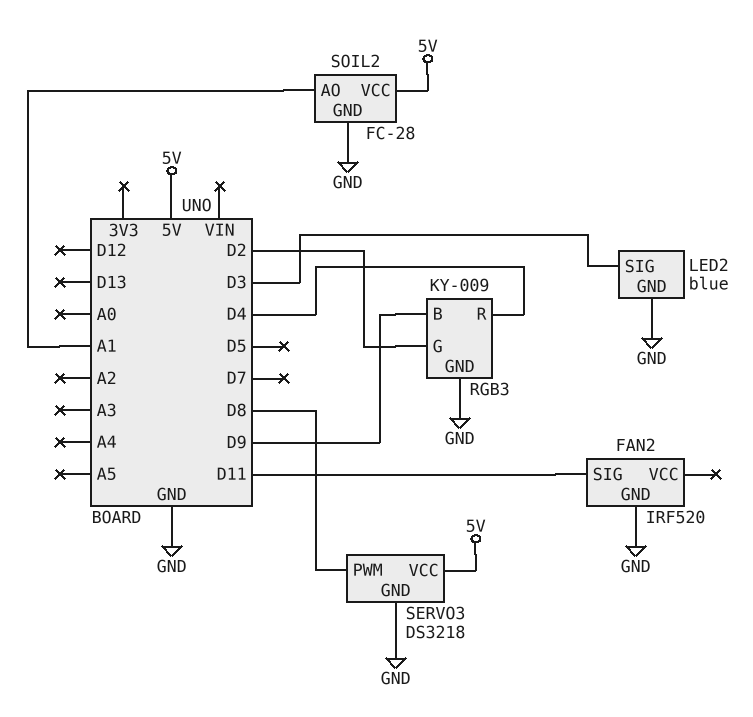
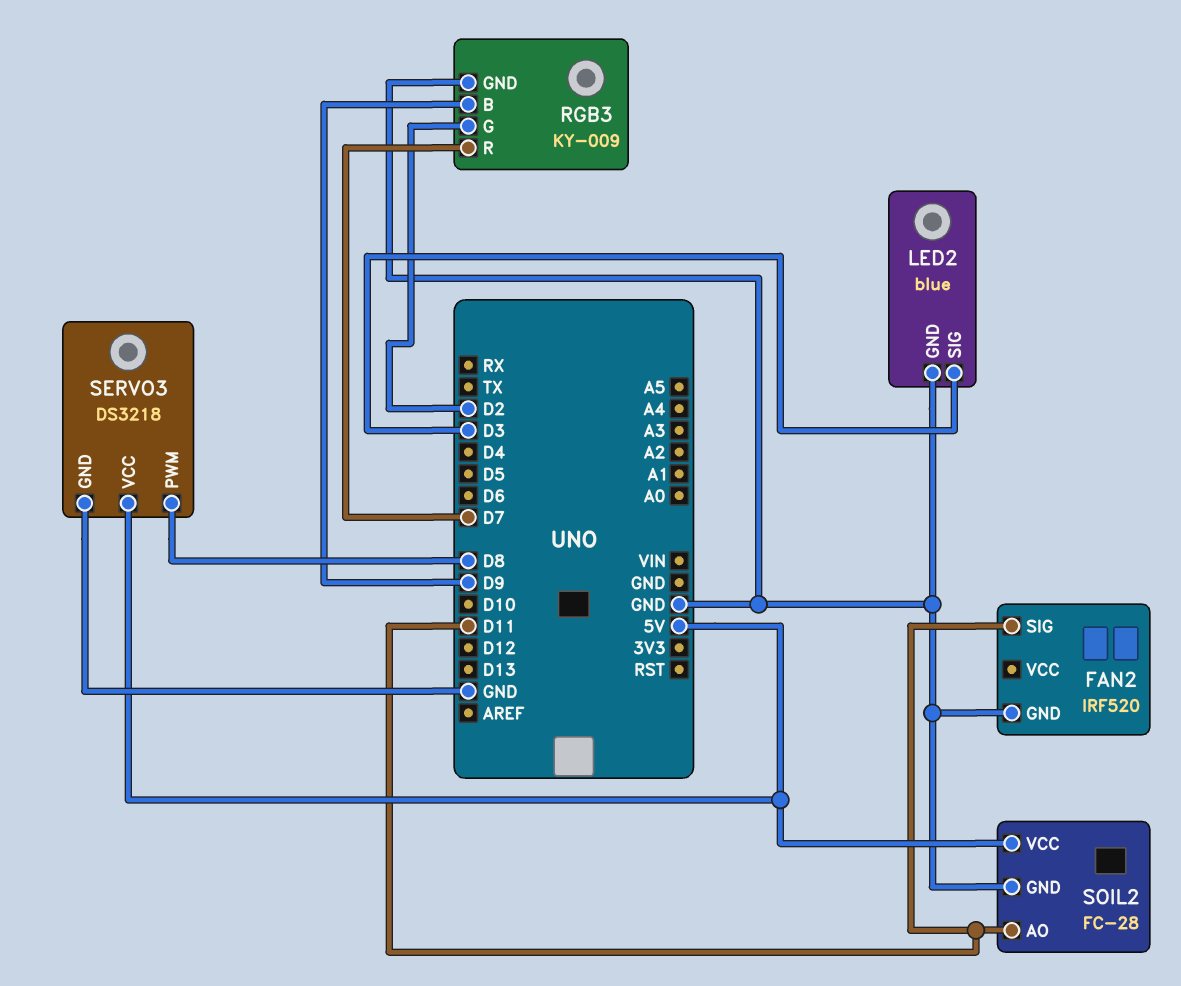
RGB3 pin R: D4 -> D7
SOIL2 pin AO: A1 -> D11

